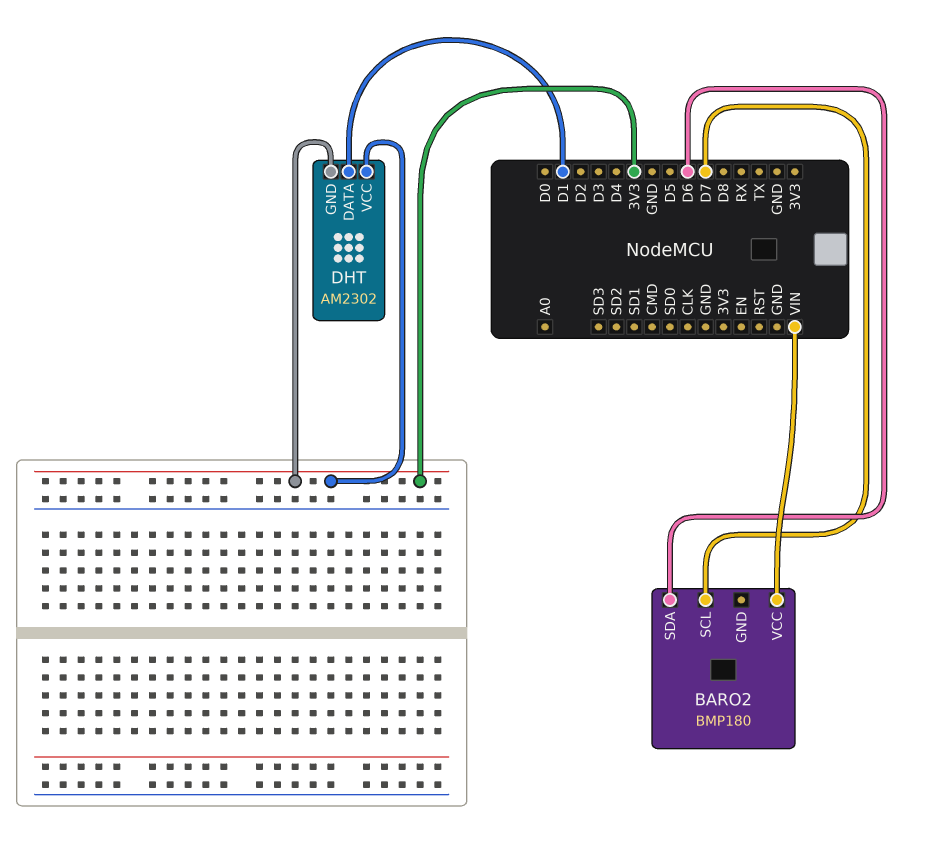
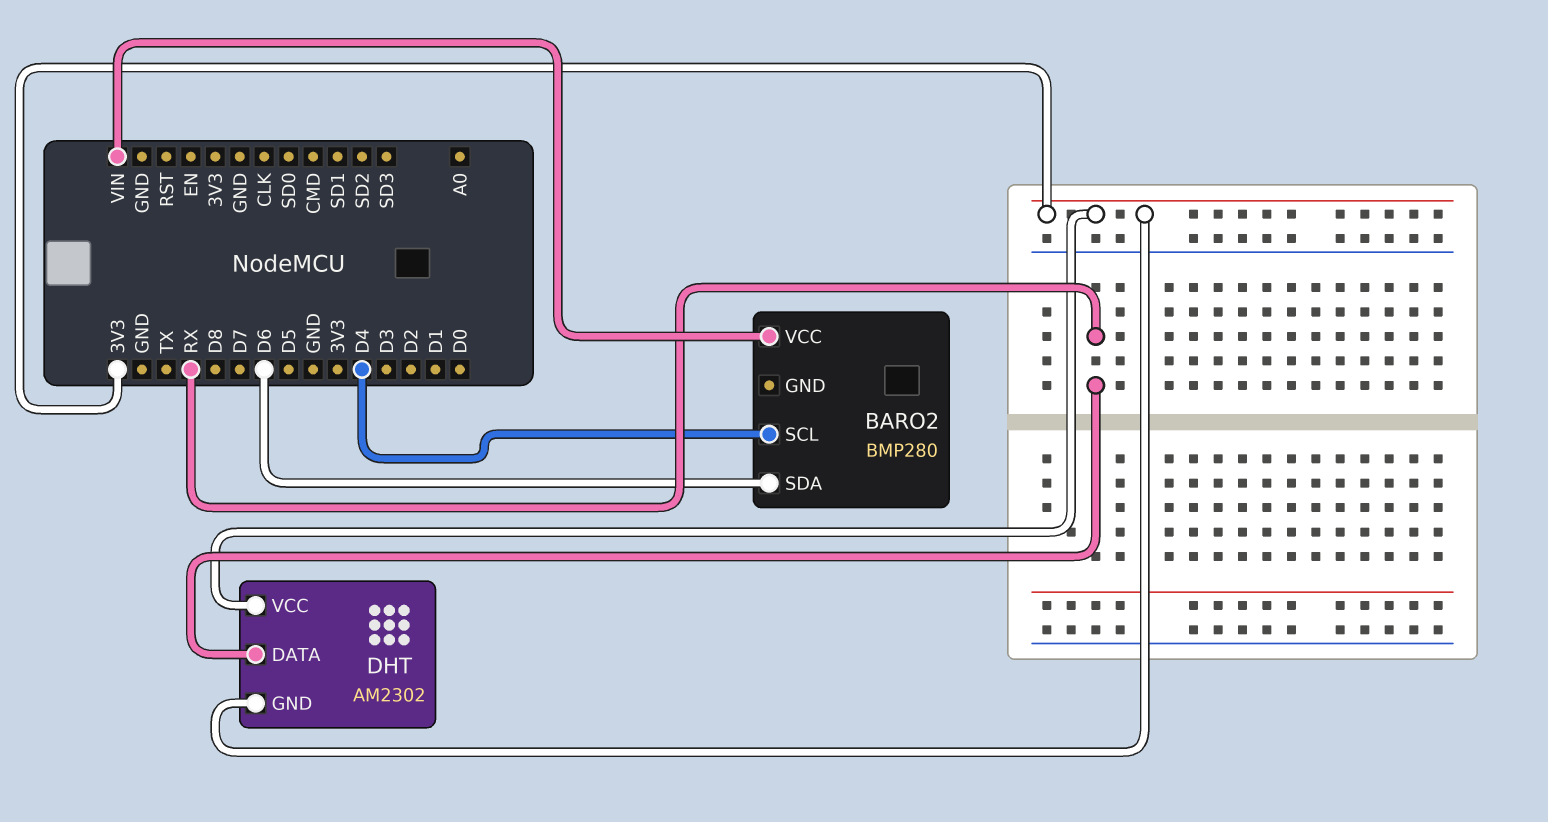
BARO2: BMP180 -> BMP280
BARO2 pin SCL: D7 -> D4
DHT pin DATA: D1 -> RX

